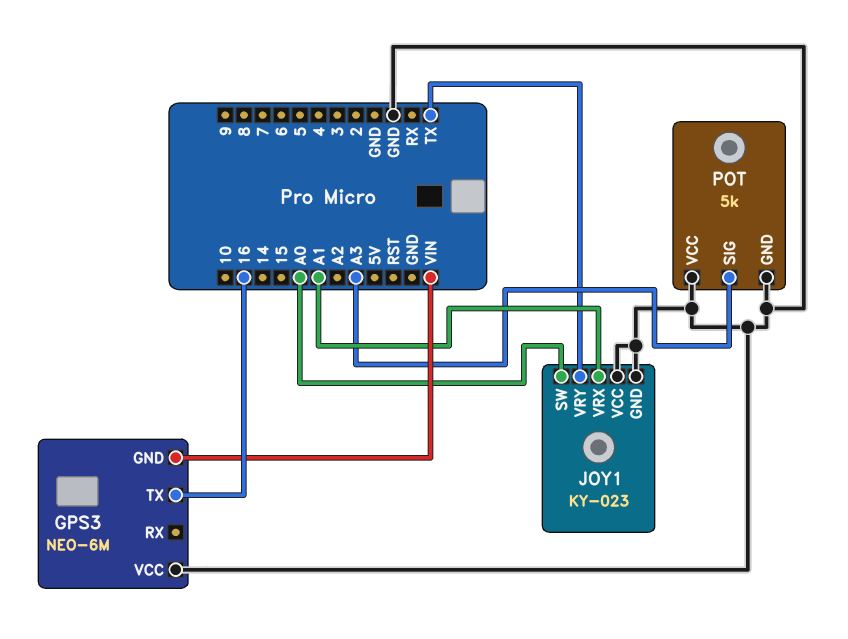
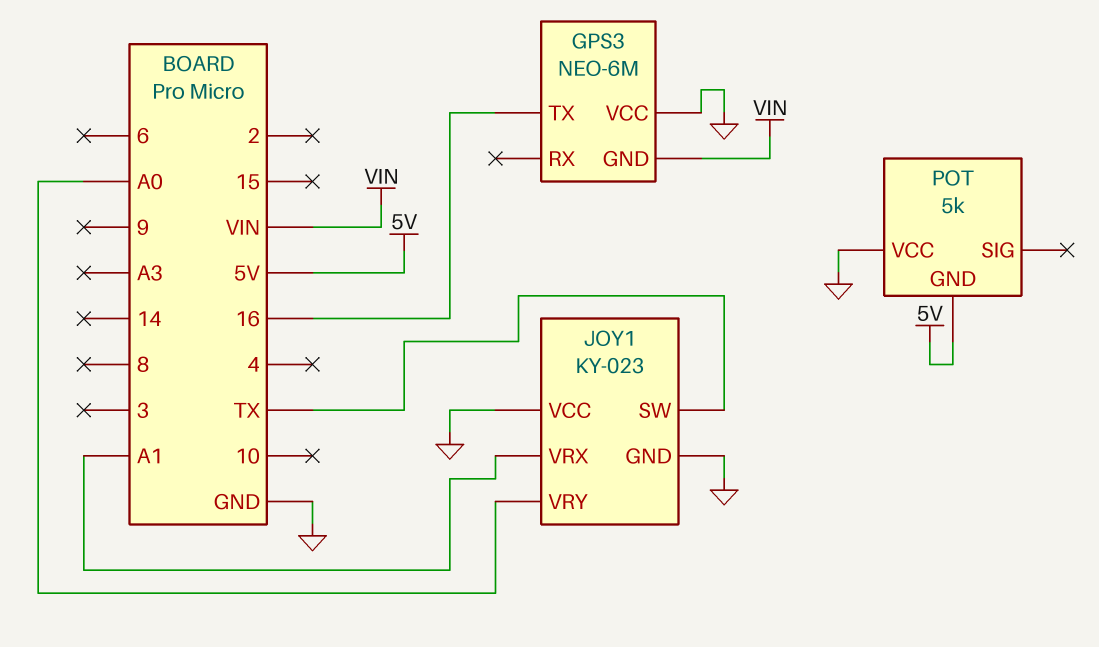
JOY1 pin SW: A0 -> TX
JOY1 pin VRY: TX -> A0
POT pin GND: GND -> 5V
POT pin SIG: A3 -> none

